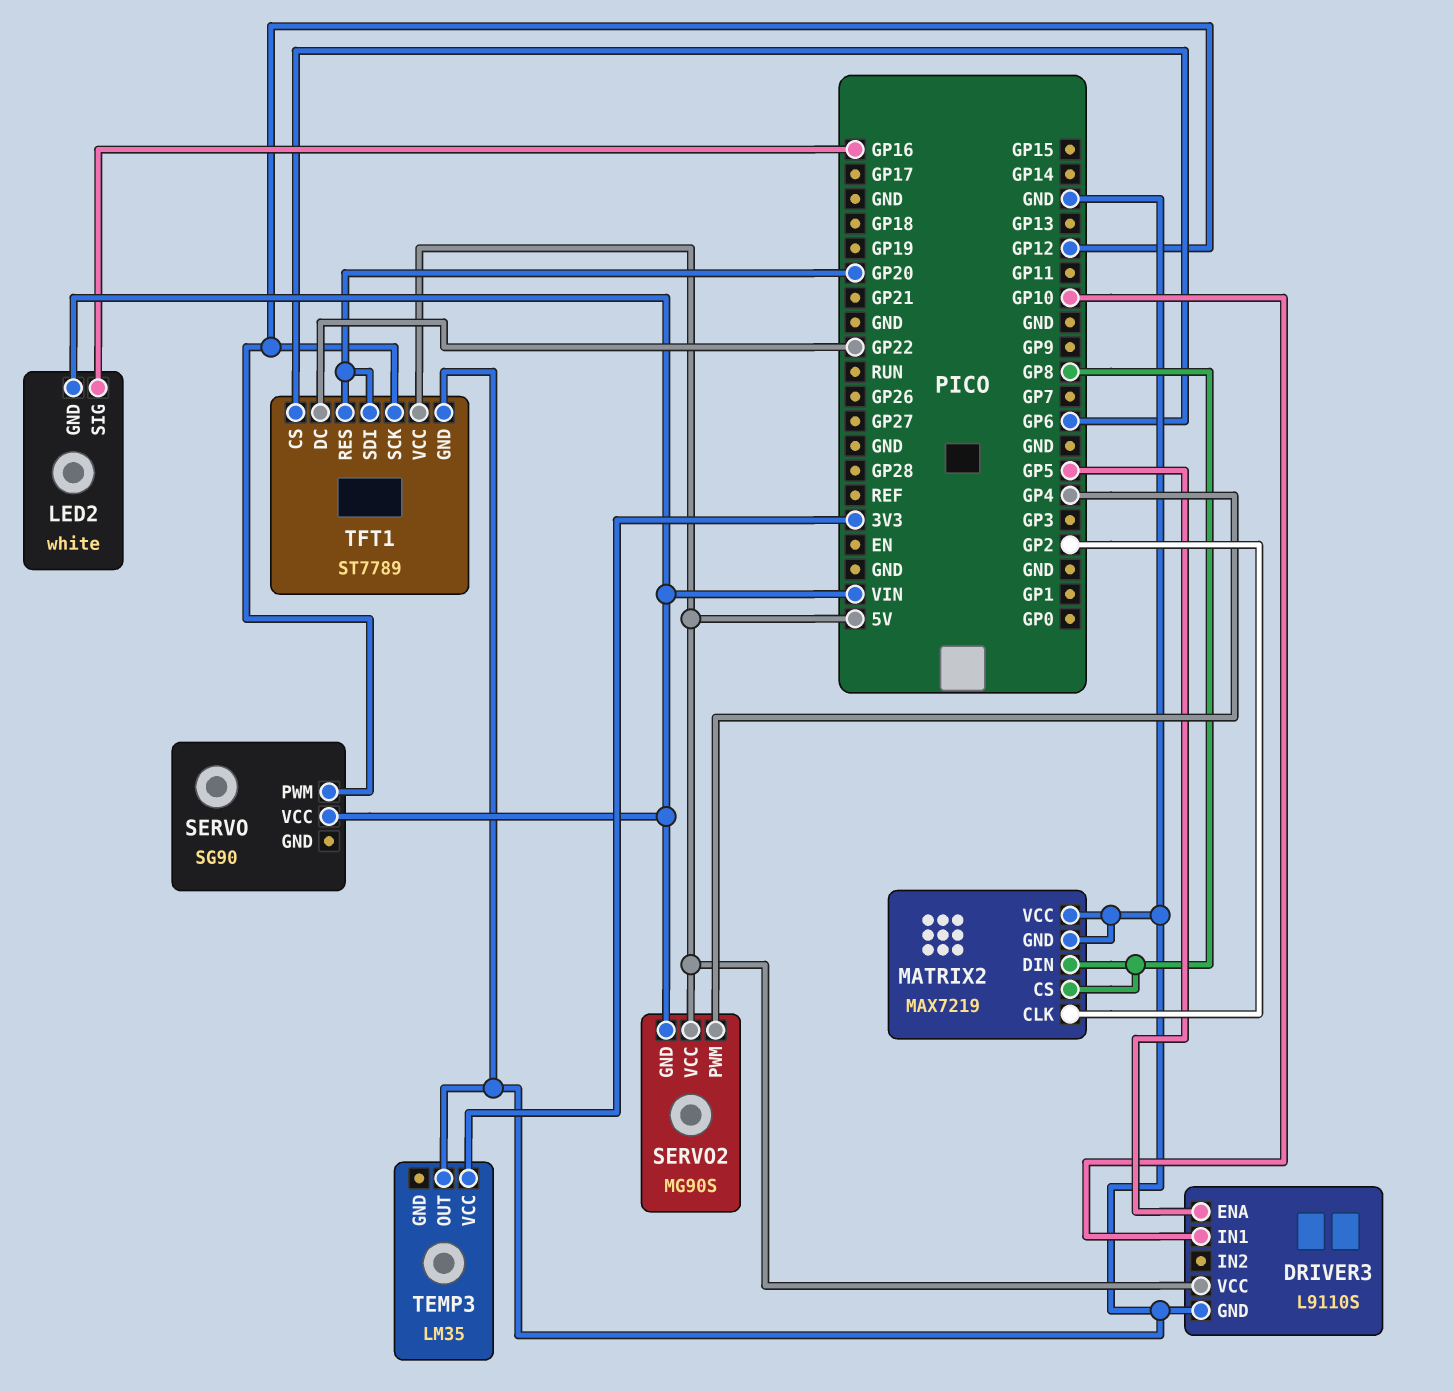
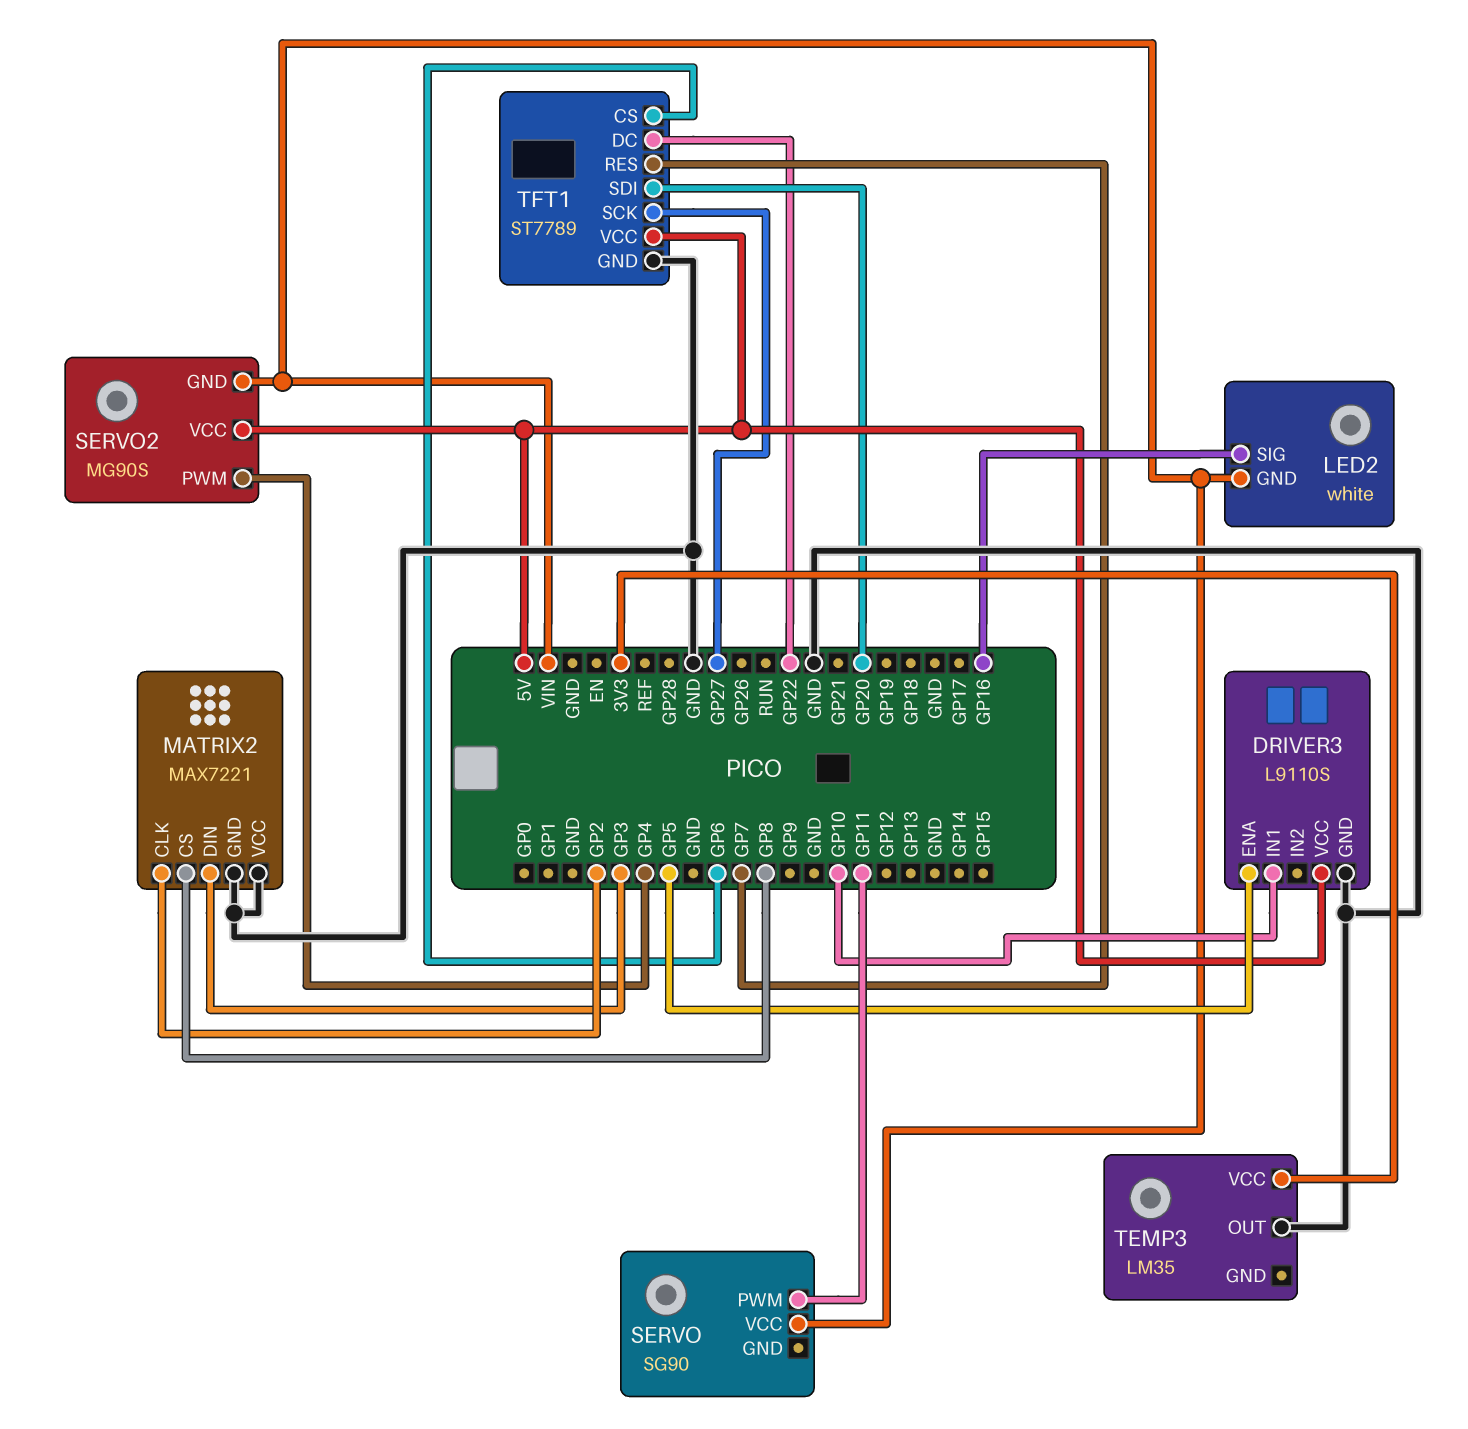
MATRIX2: MAX7219 -> MAX7221
MATRIX2 pin DIN: GP8 -> GP3
SERVO pin PWM: GP12 -> GP11
TFT1 pin RES: GP20 -> GP7
TFT1 pin SCK: GP12 -> GP27

